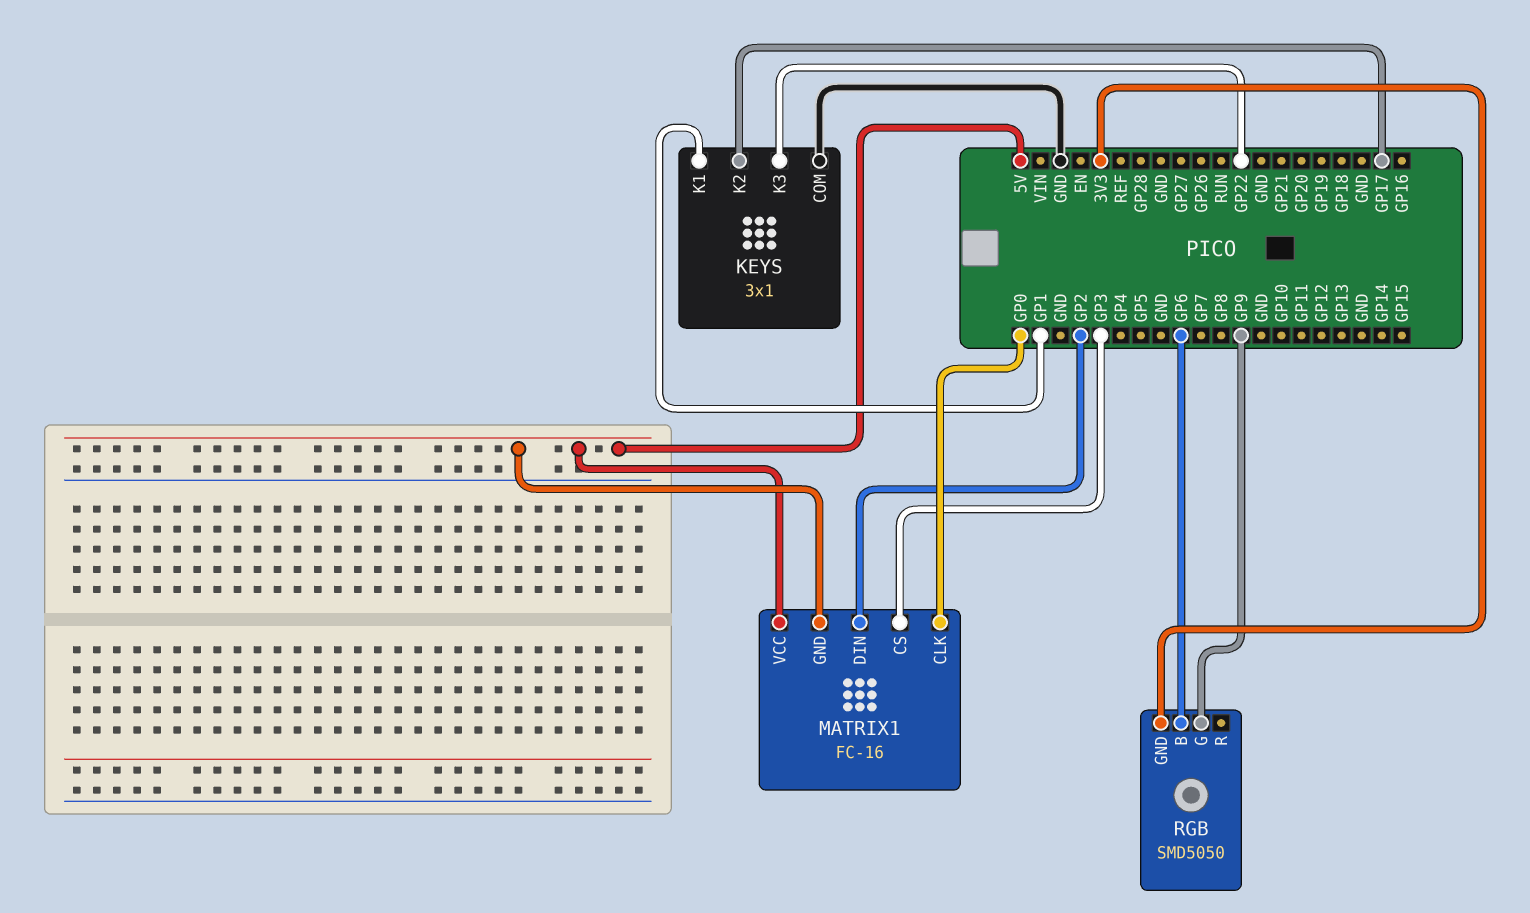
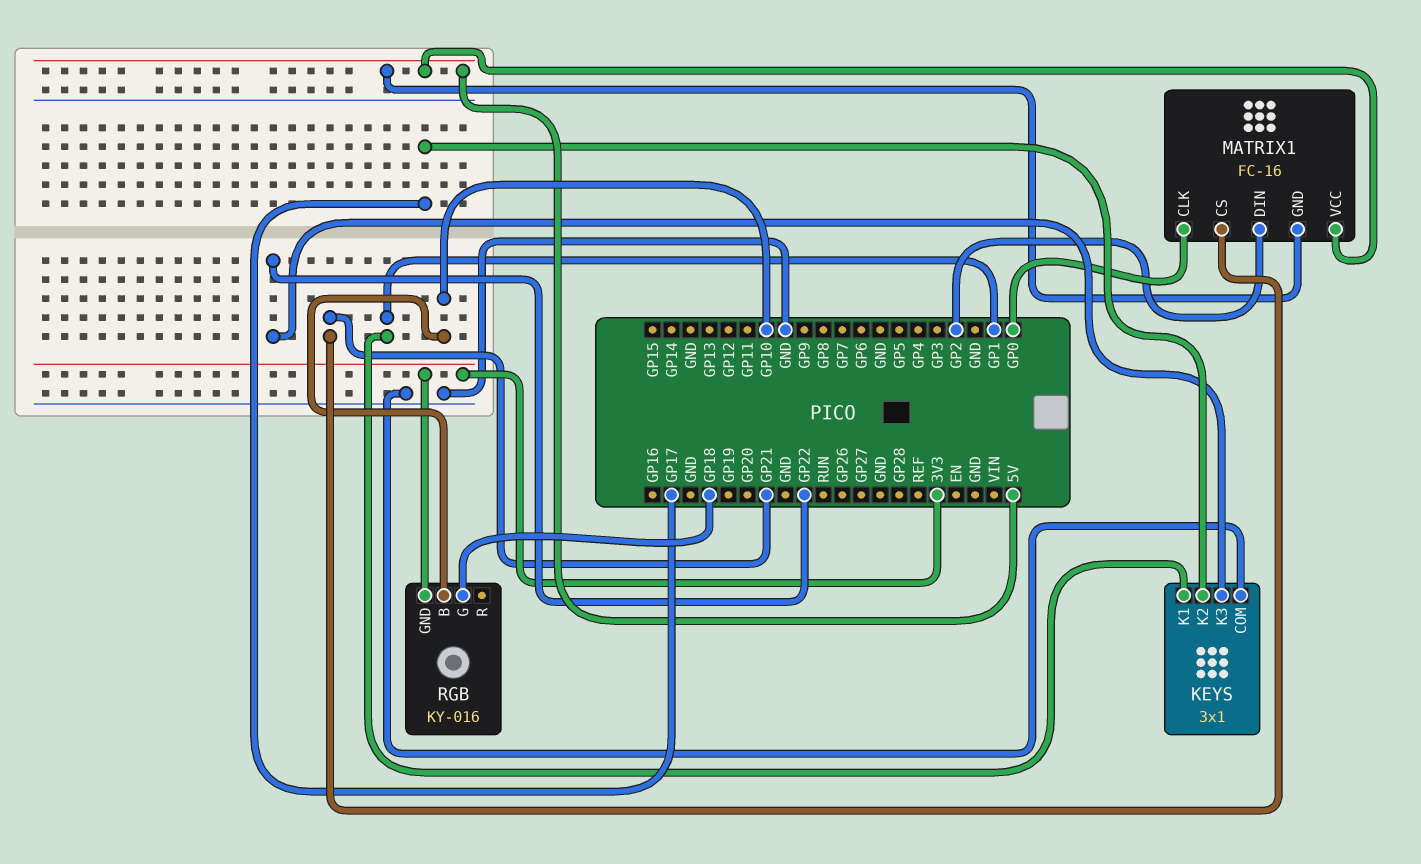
MATRIX1 pin CS: GP3 -> GP21
RGB: SMD5050 -> KY-016
RGB pin B: GP6 -> GP10
RGB pin G: GP9 -> GP18

